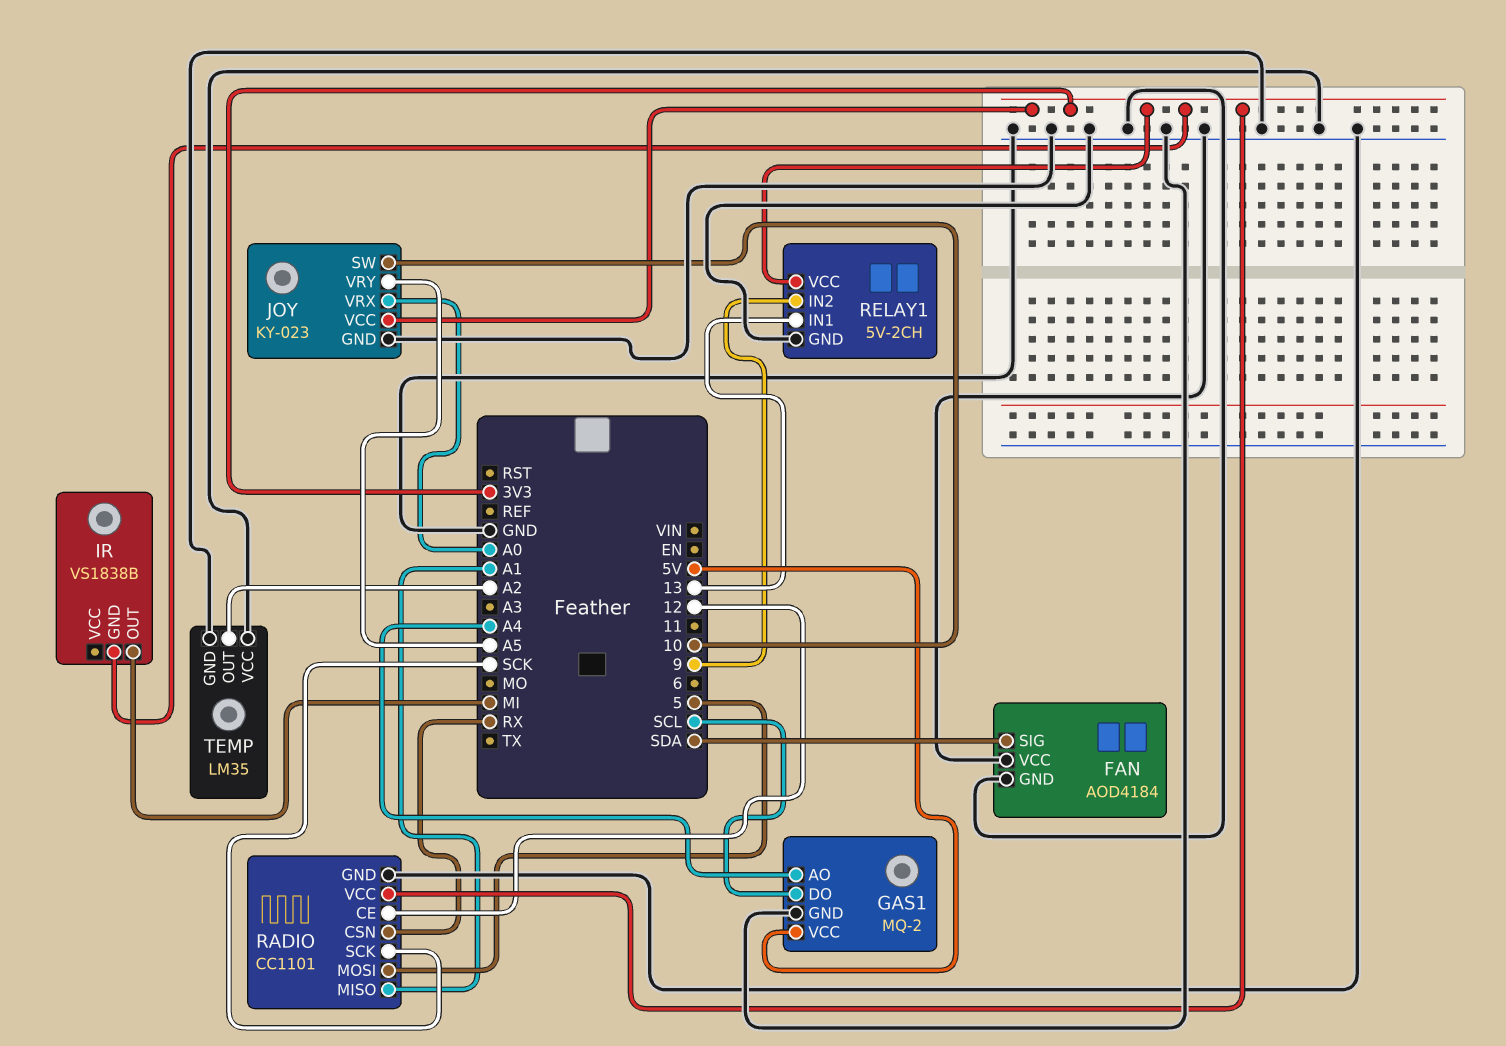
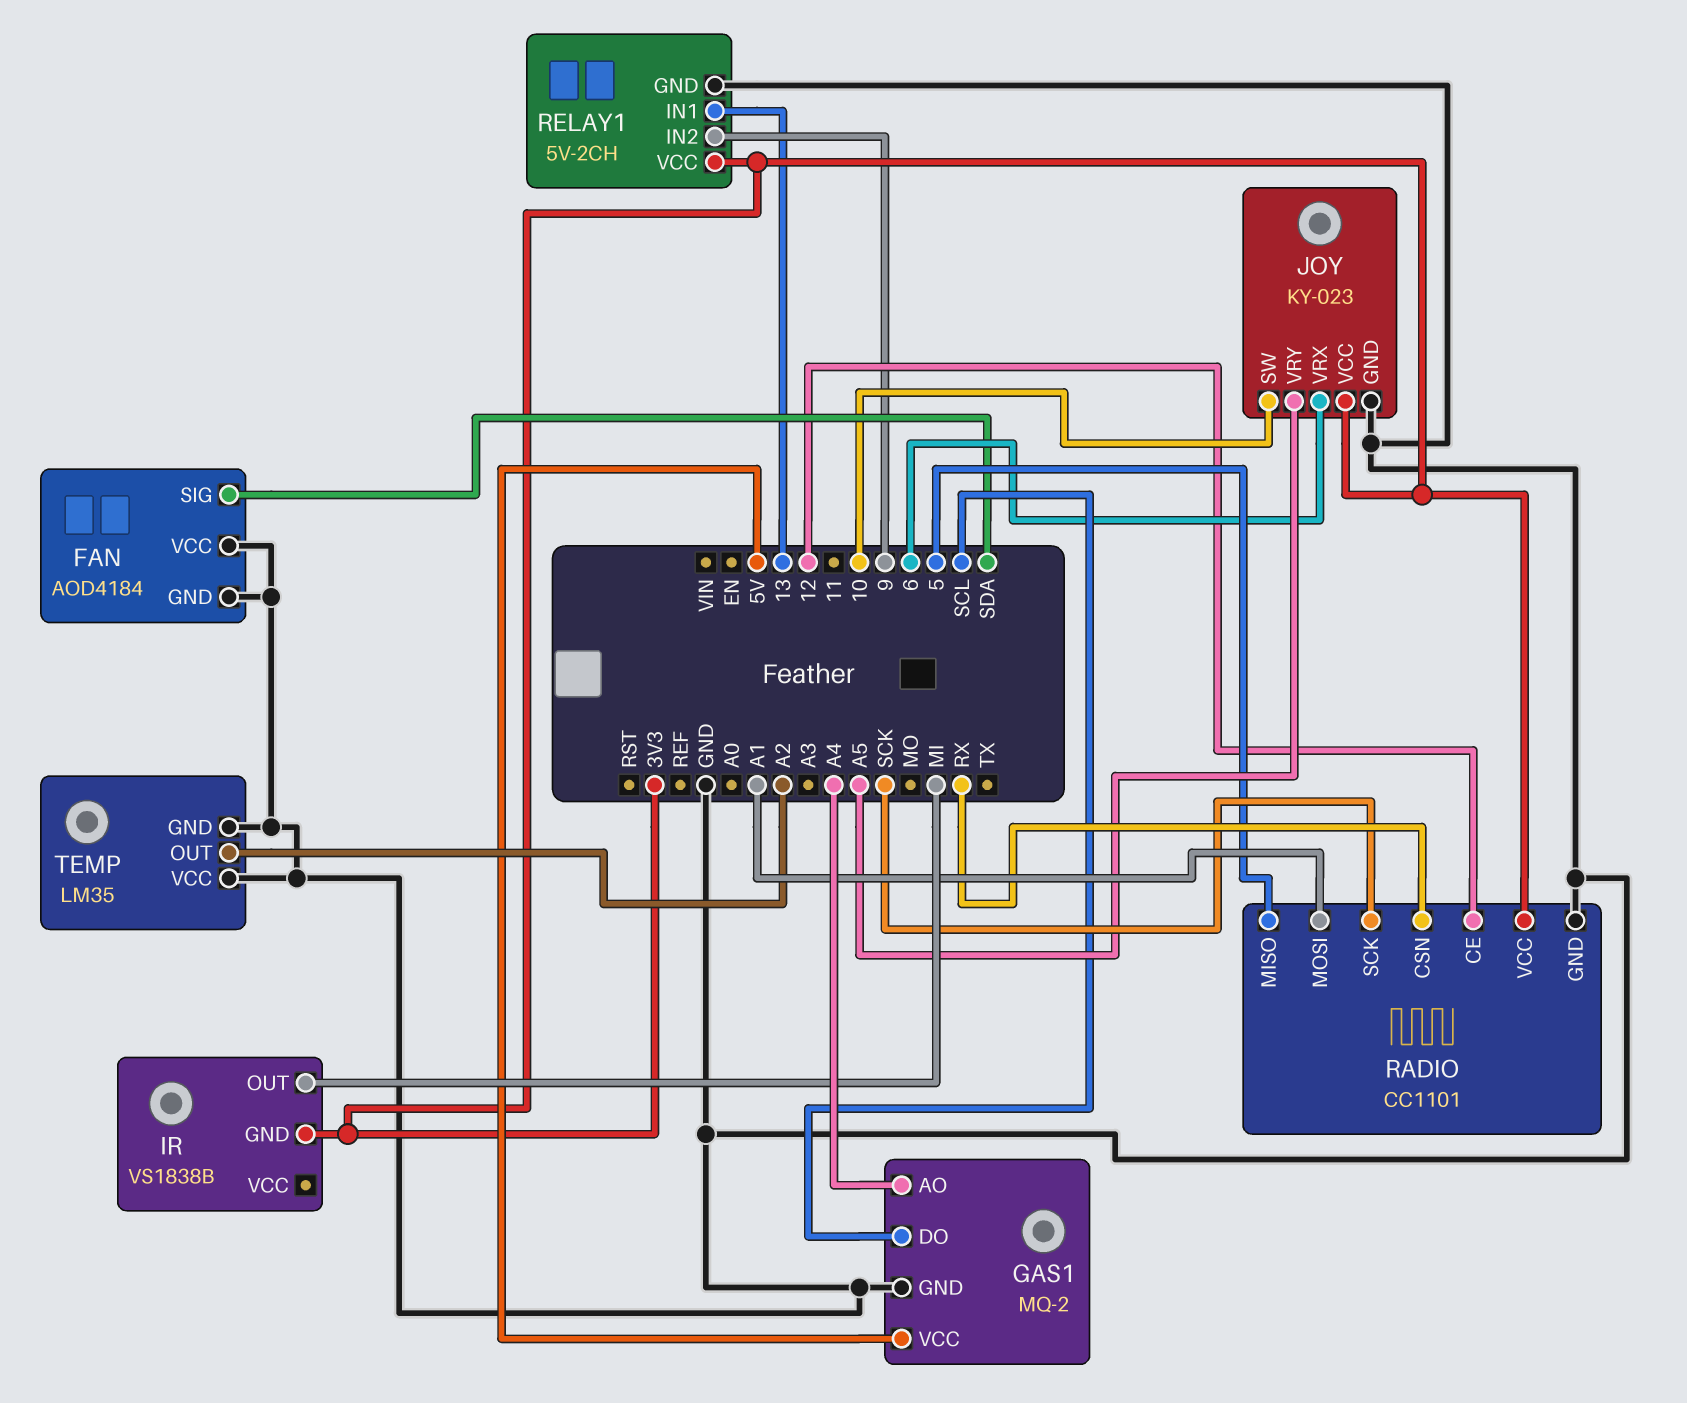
JOY pin VRX: A0 -> 6
RADIO pin MISO: A1 -> 5
RADIO pin MOSI: 5 -> A1

